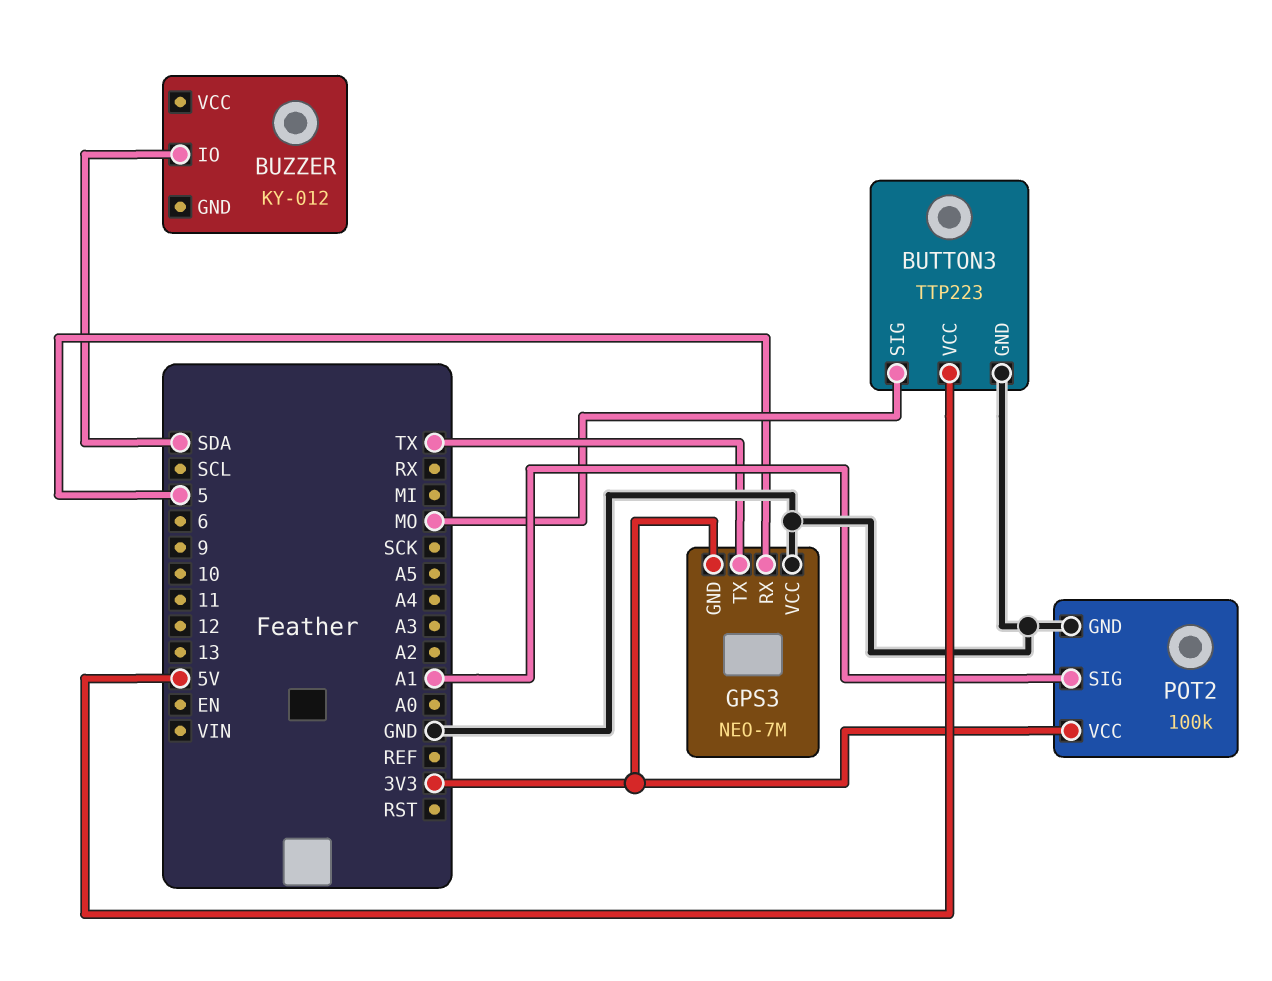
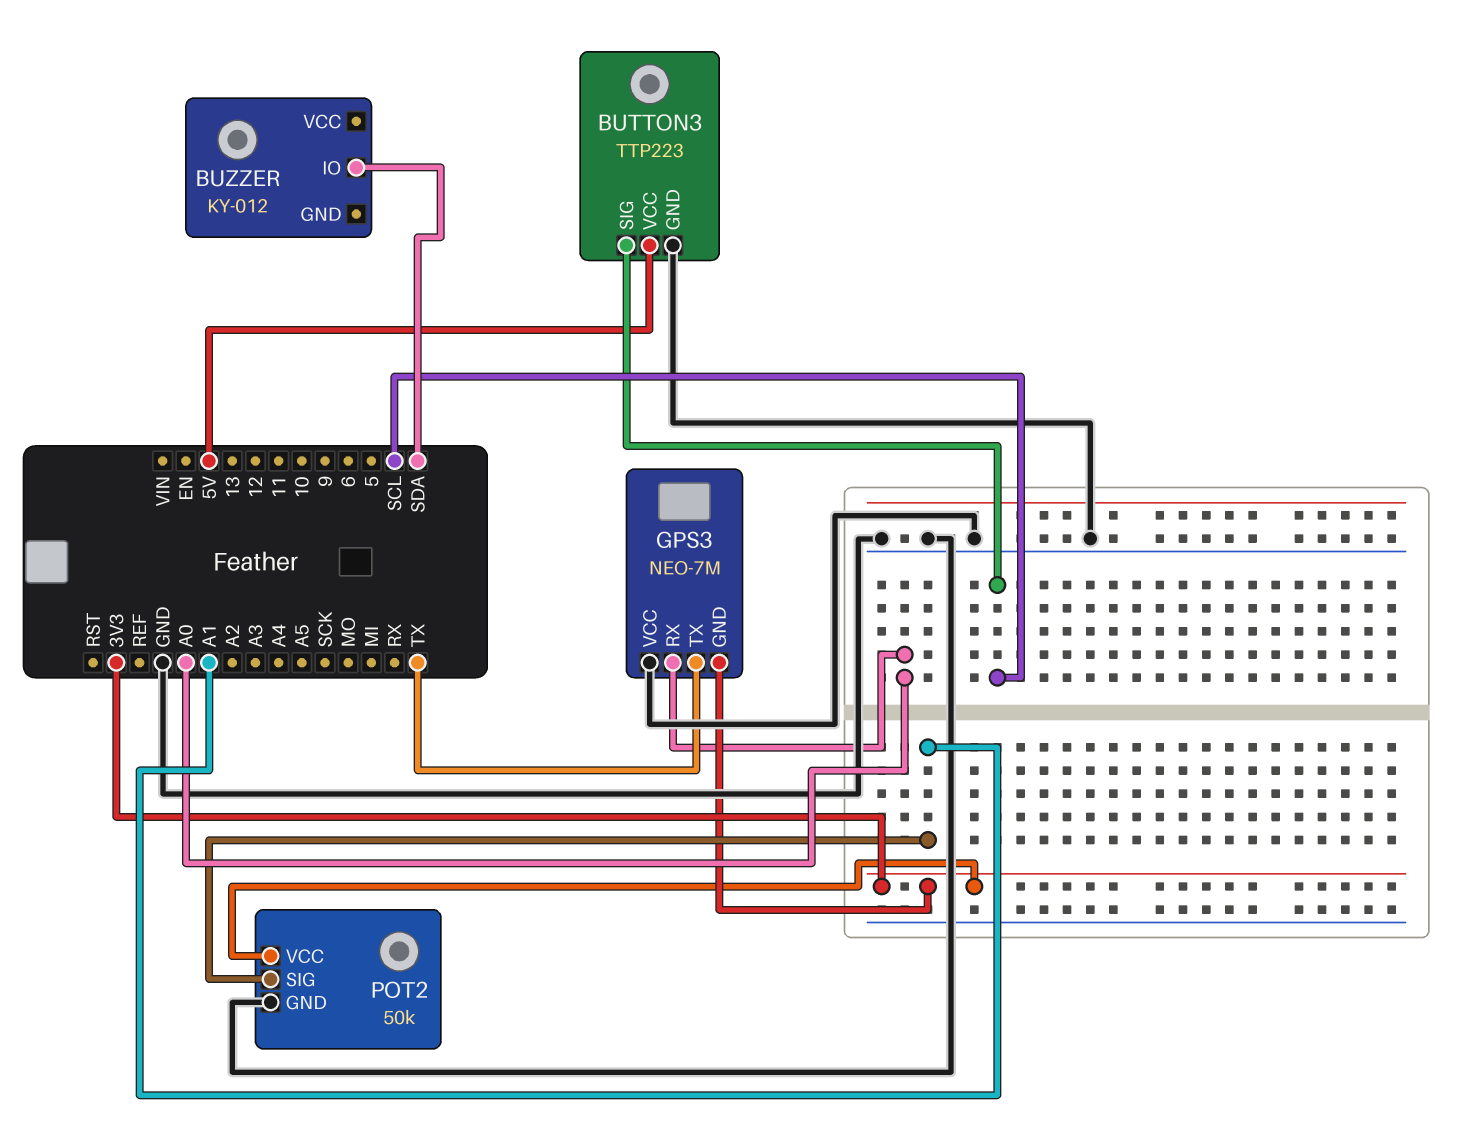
BUTTON3 pin SIG: MO -> SCL
GPS3 pin RX: 5 -> A0
POT2: 100k -> 50k

